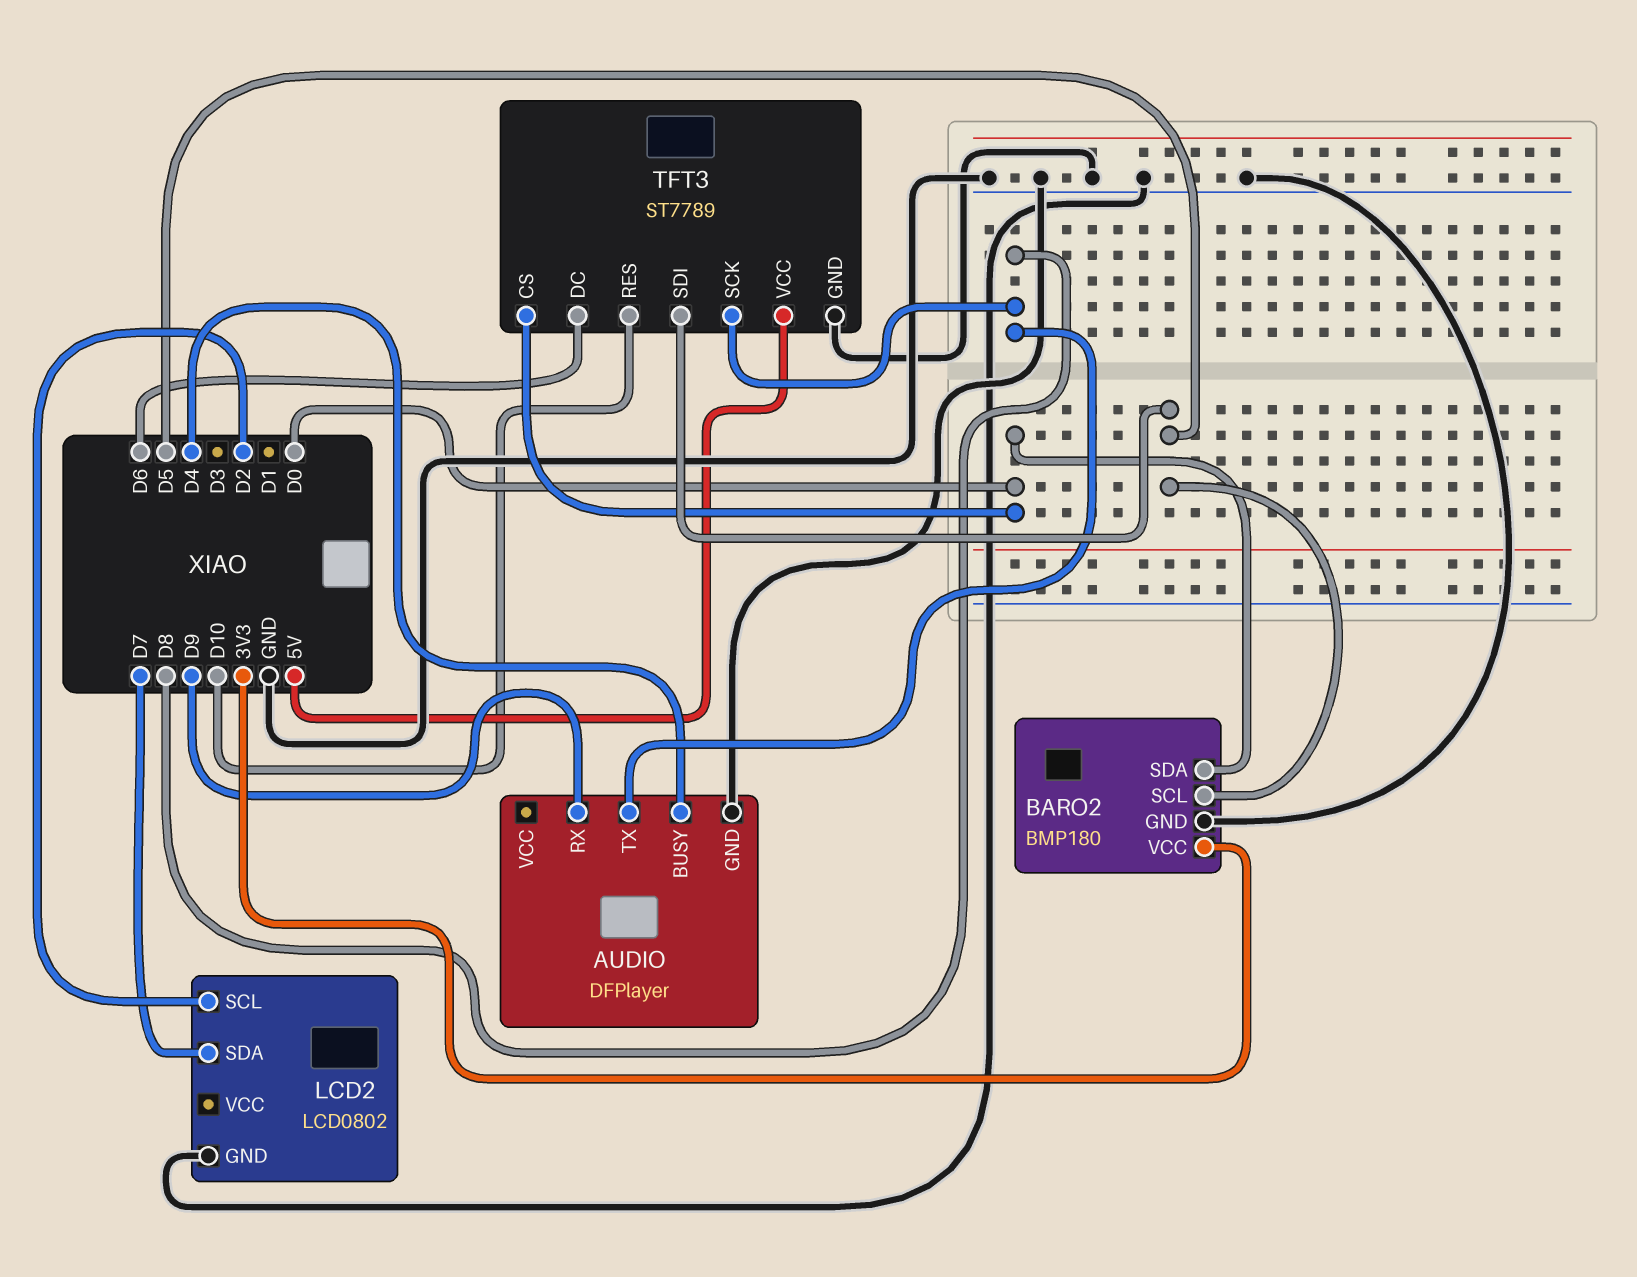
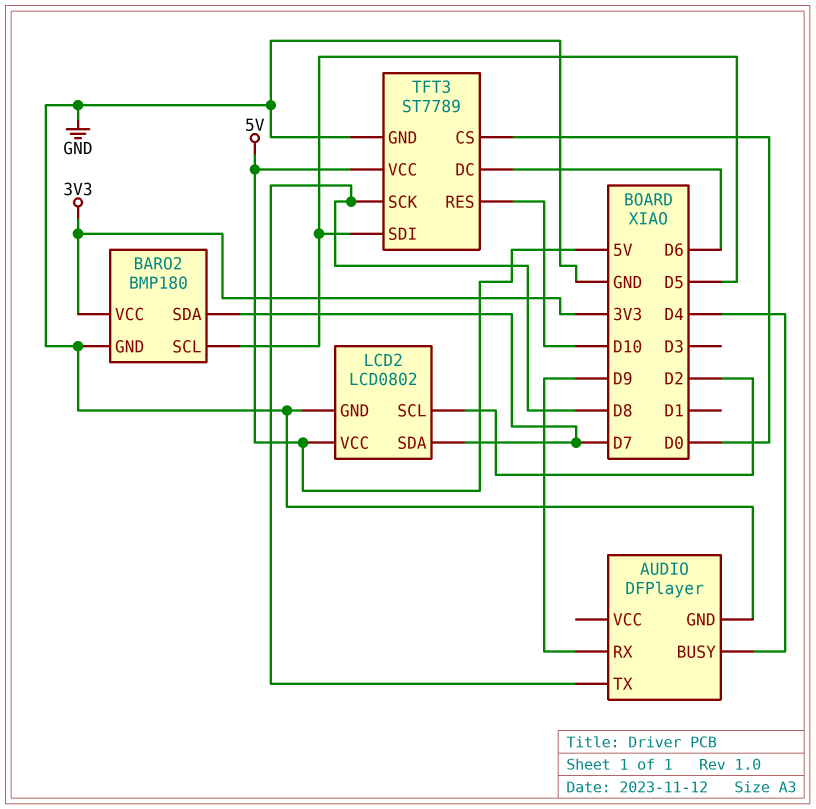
BARO2 pin SDA: D0 -> D7
LCD2 pin VCC: none -> 5V

